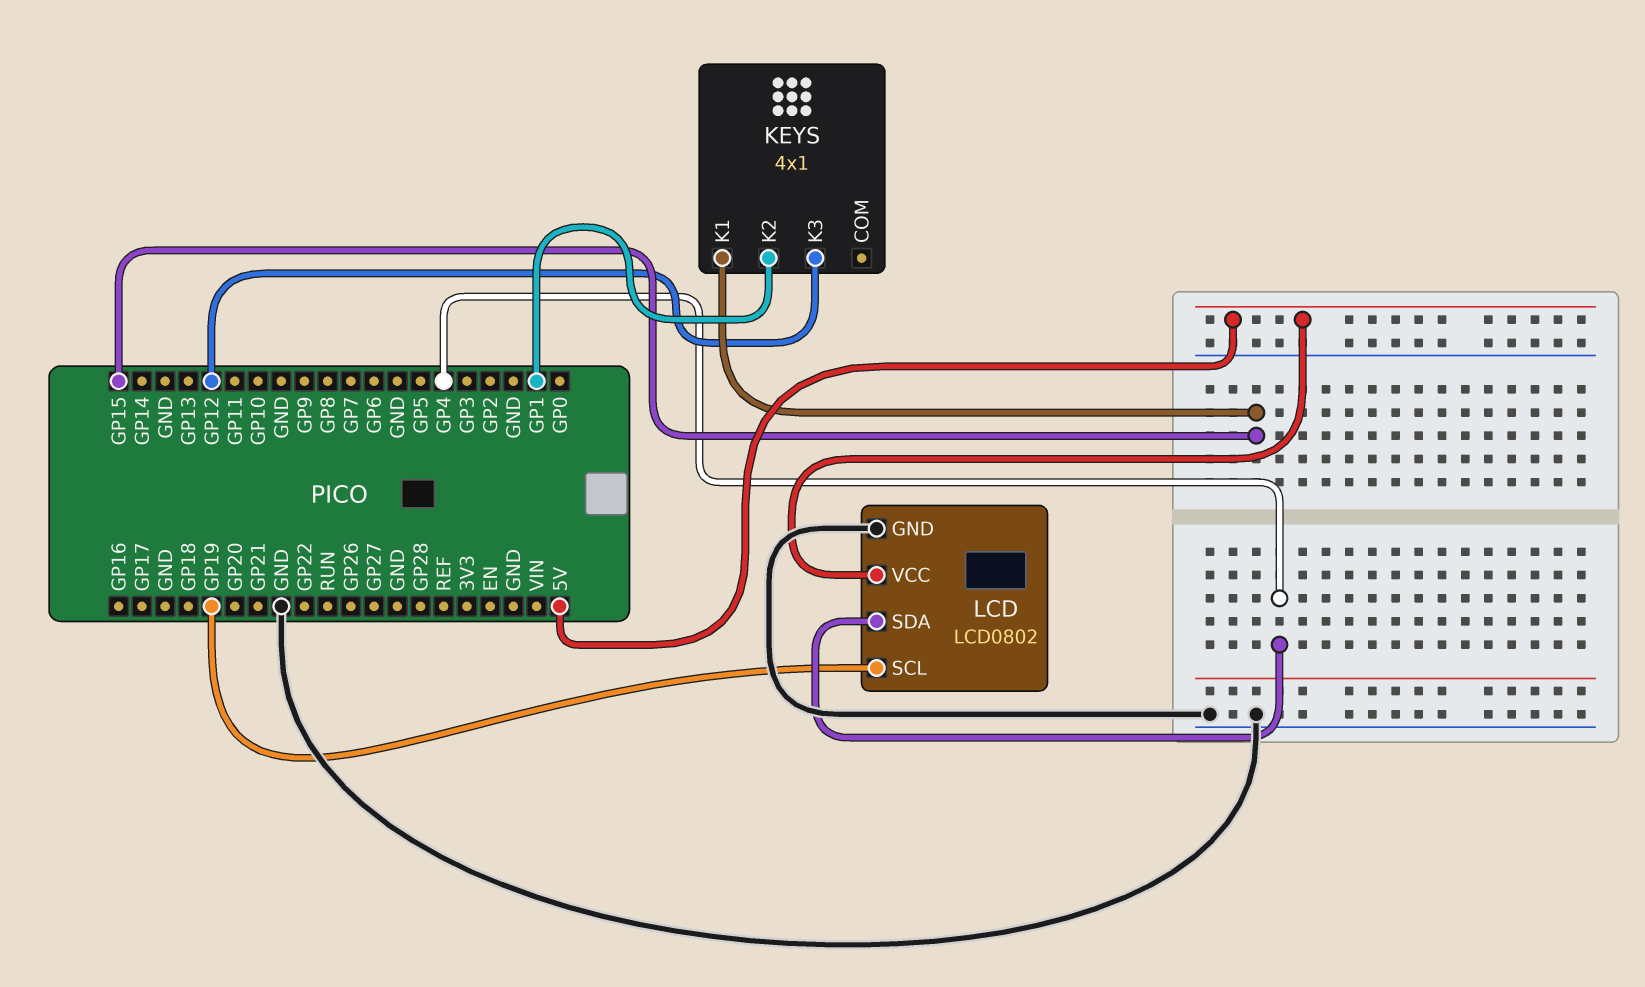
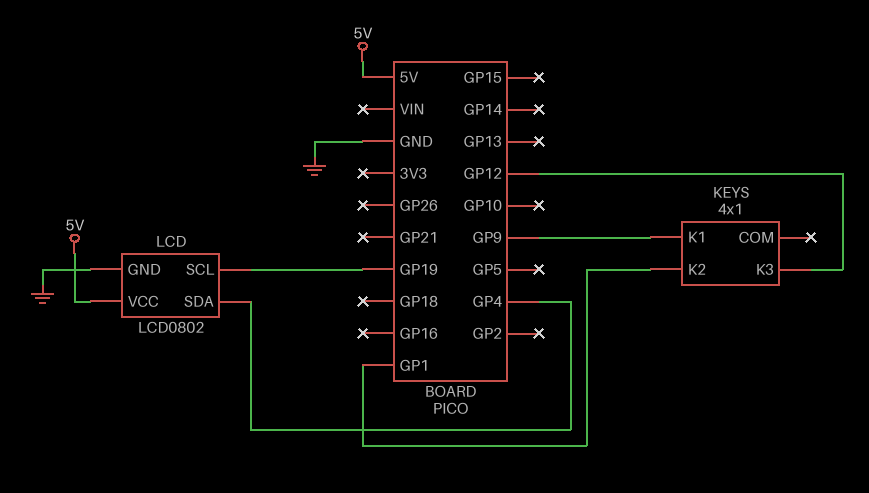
KEYS pin K1: GP15 -> GP9

